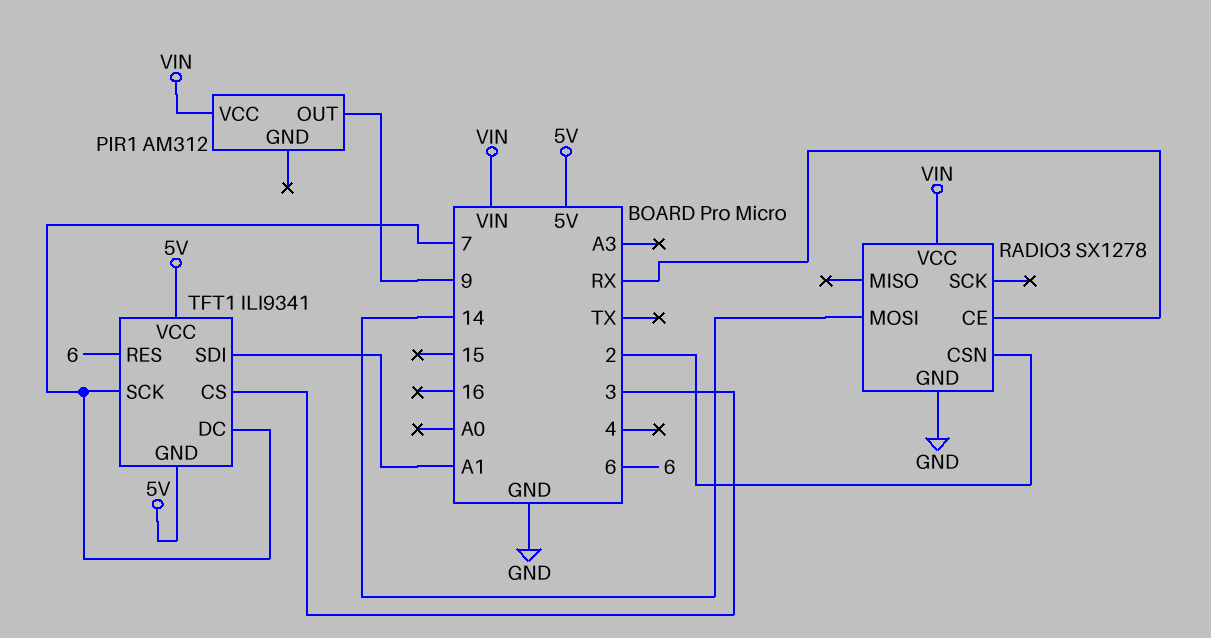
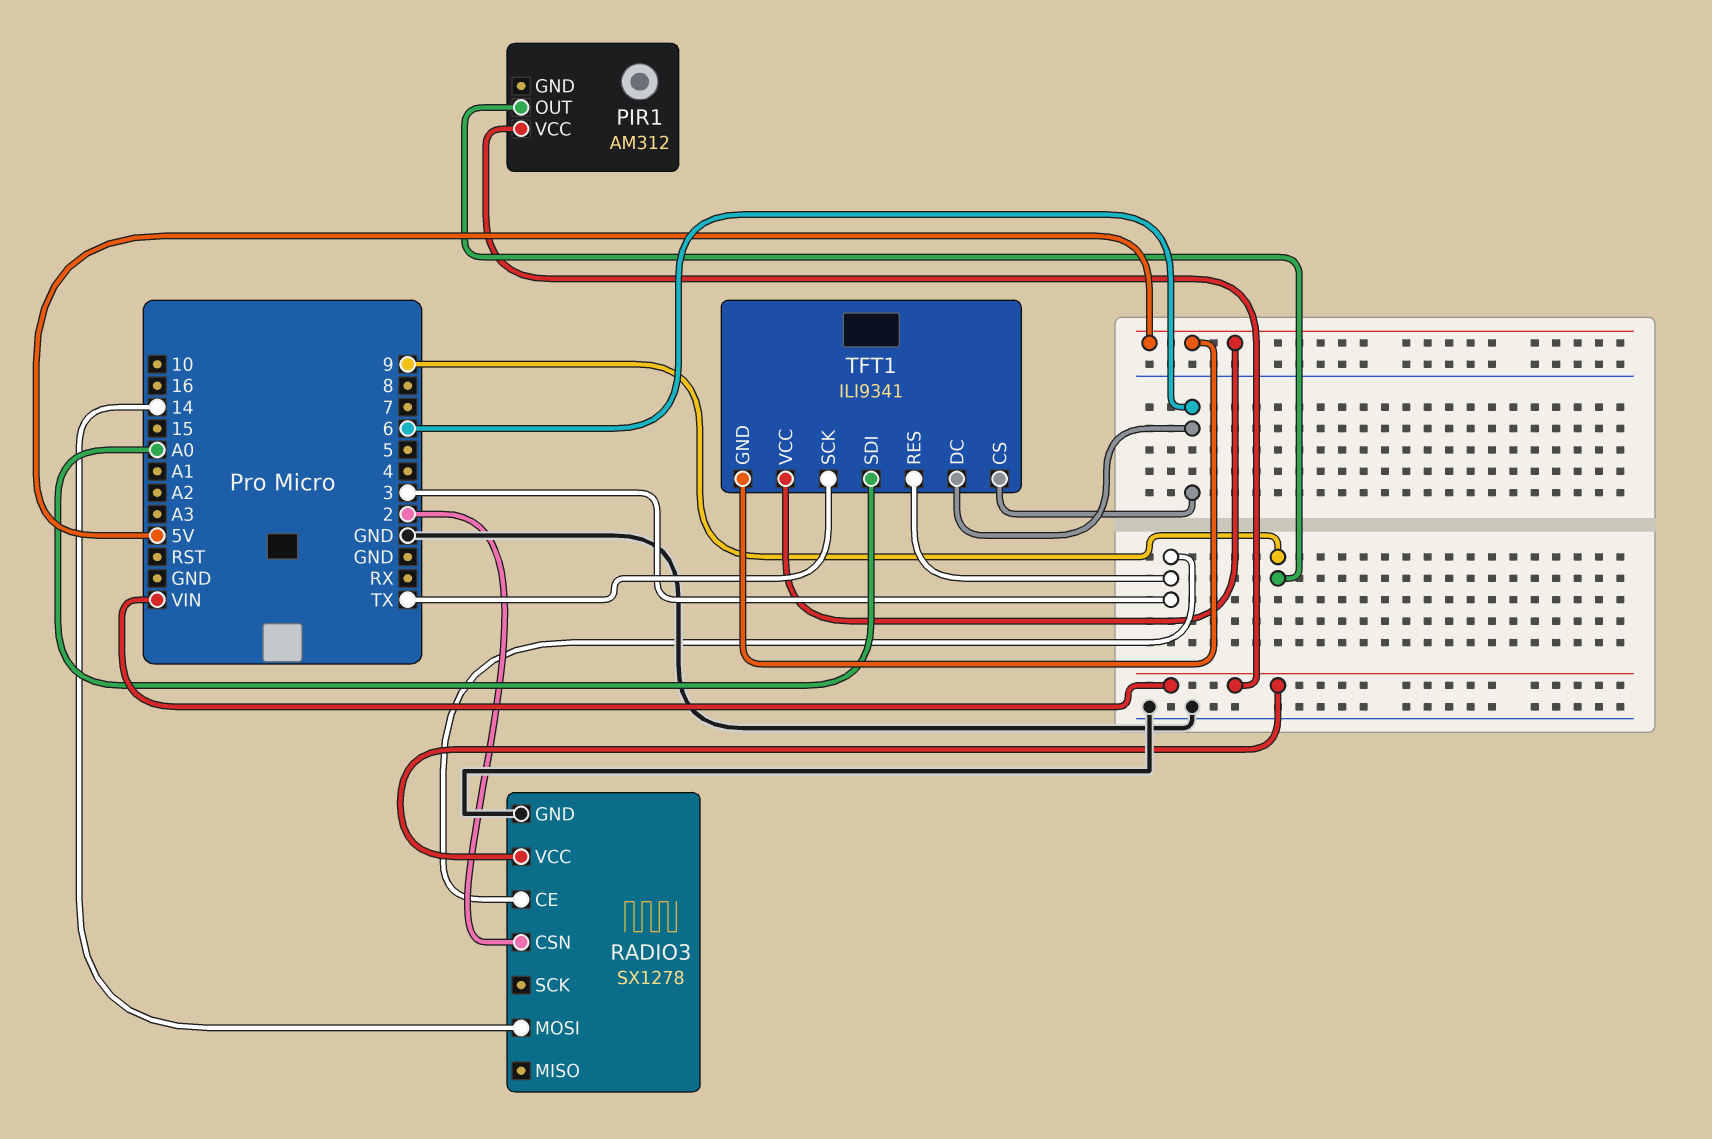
RADIO3 pin CE: RX -> 3
TFT1 pin CS: 3 -> 6
TFT1 pin DC: 7 -> 6
TFT1 pin RES: 6 -> 3
TFT1 pin SCK: 7 -> TX
TFT1 pin SDI: A1 -> A0

